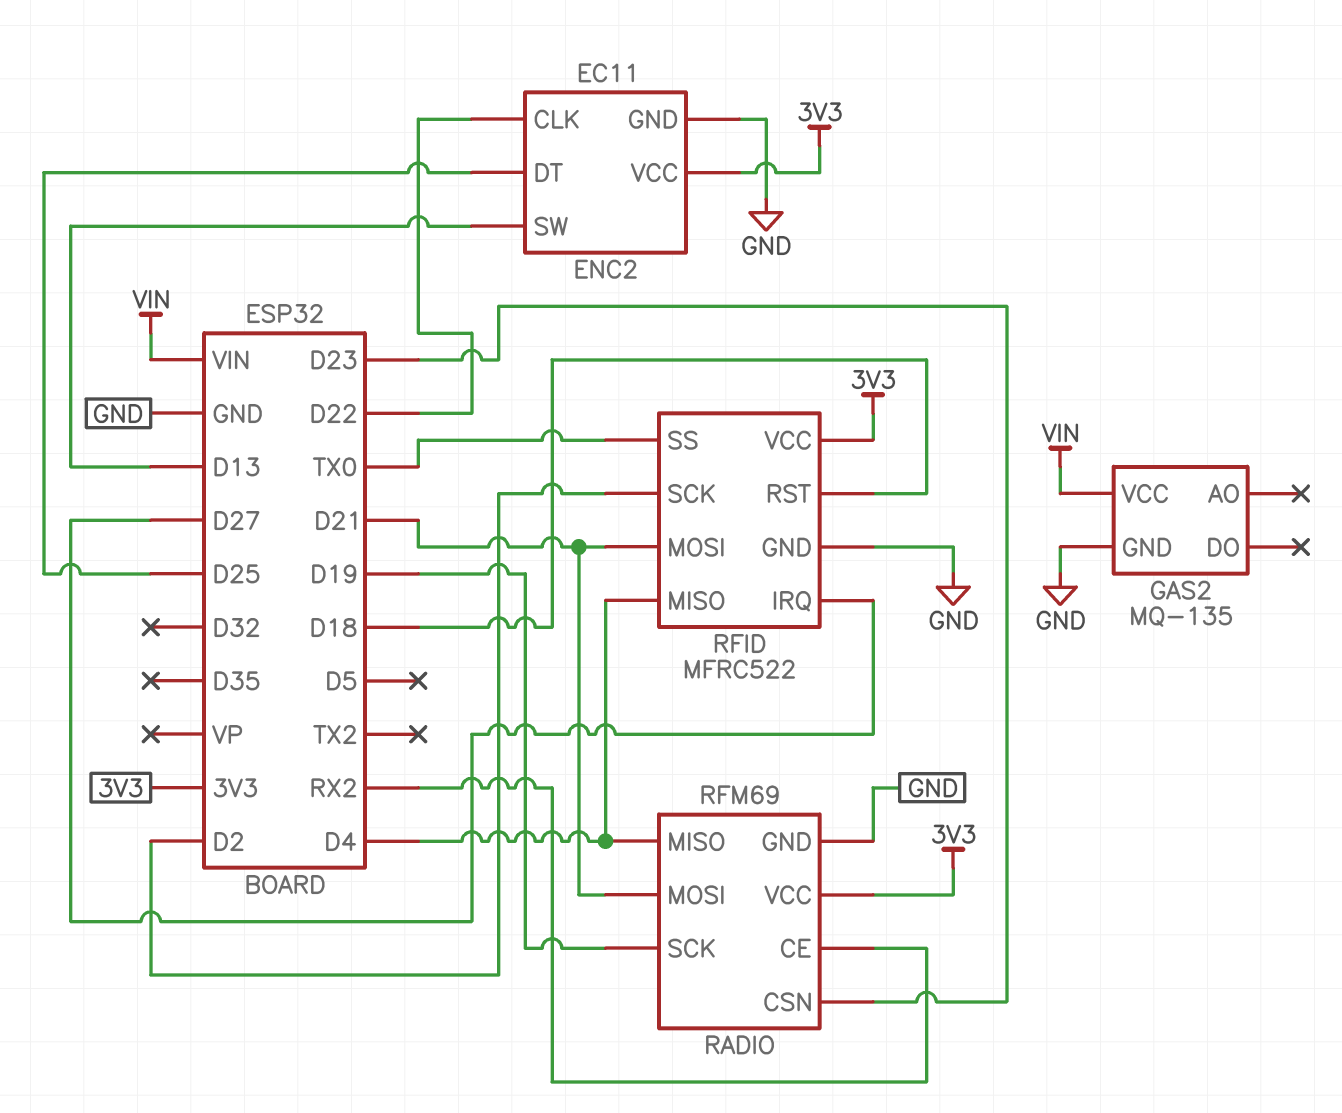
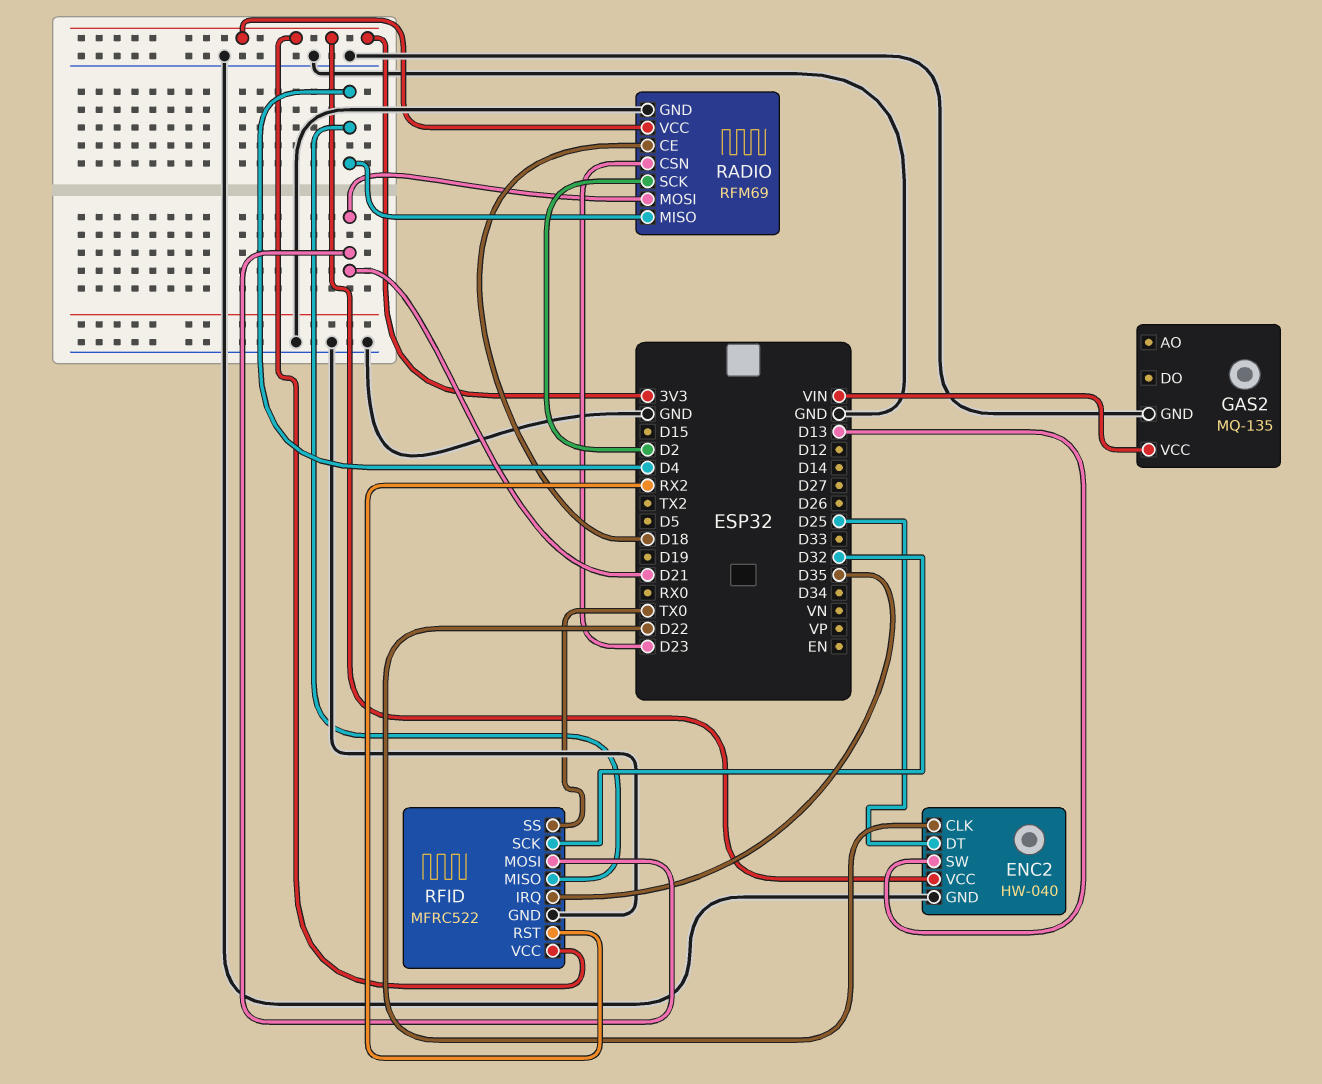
ENC2: EC11 -> HW-040
RADIO pin CE: RX2 -> D18
RADIO pin SCK: D19 -> D2
RFID pin IRQ: D27 -> D35
RFID pin RST: D18 -> RX2
RFID pin SCK: D2 -> D32

